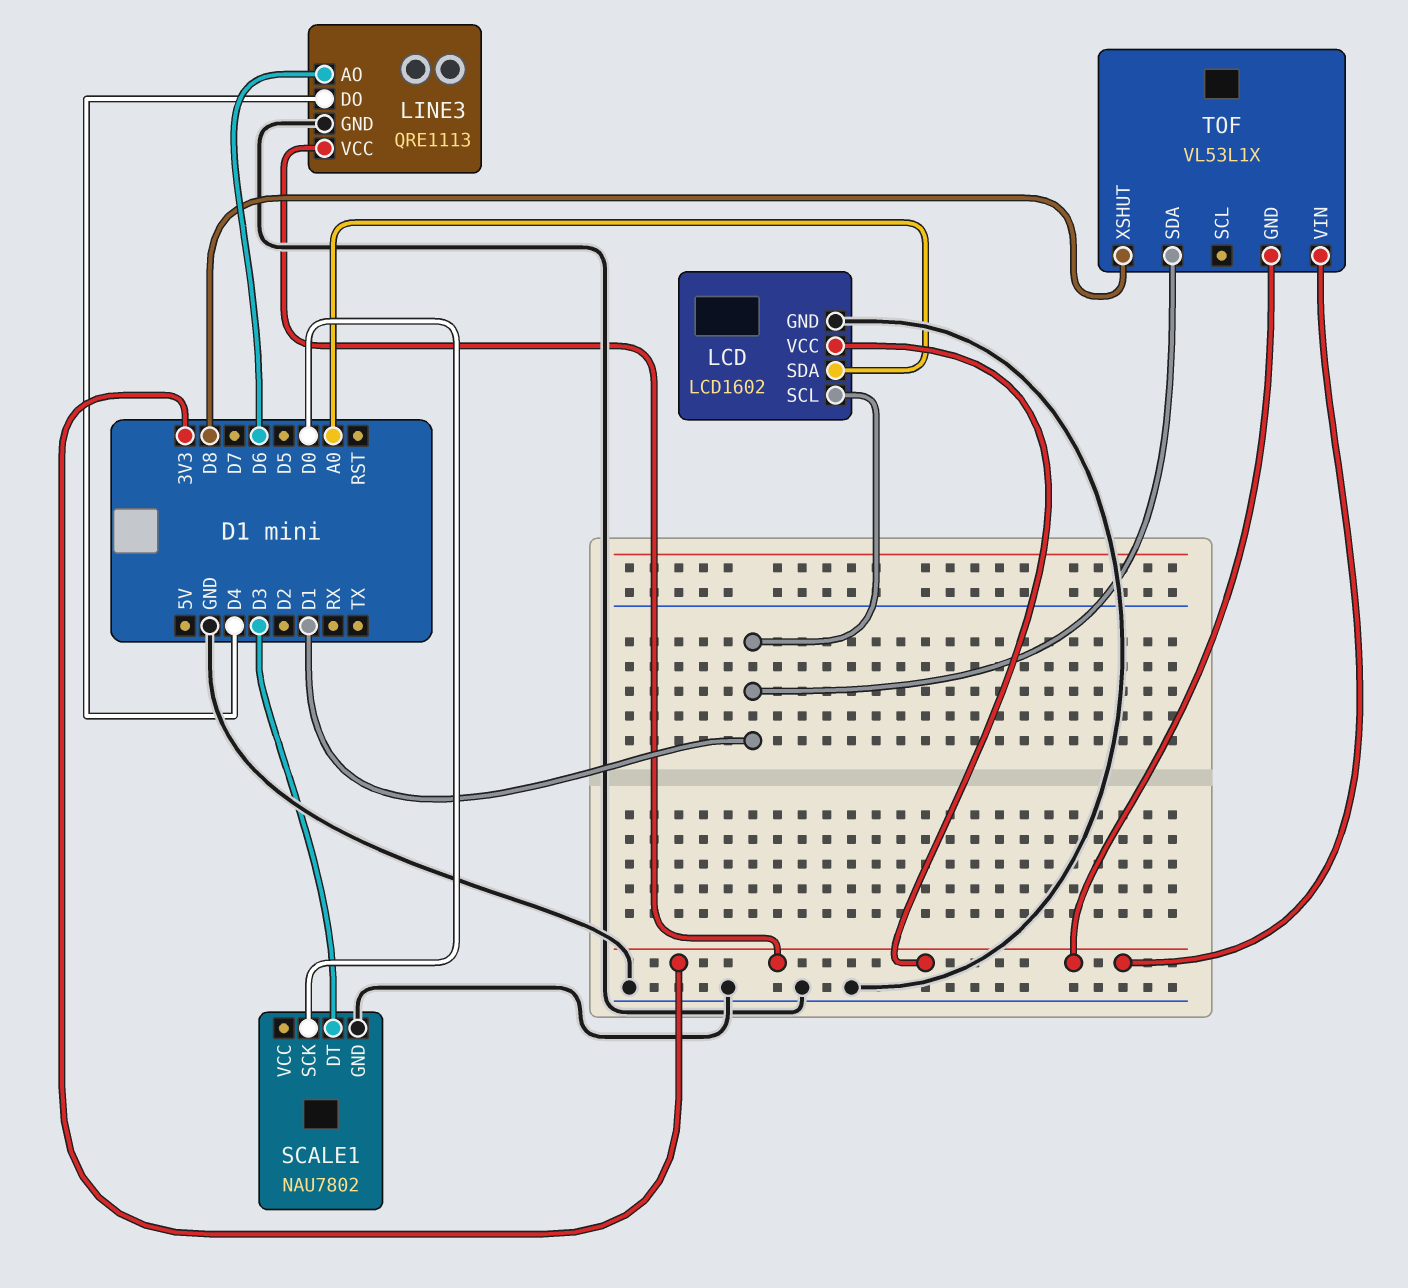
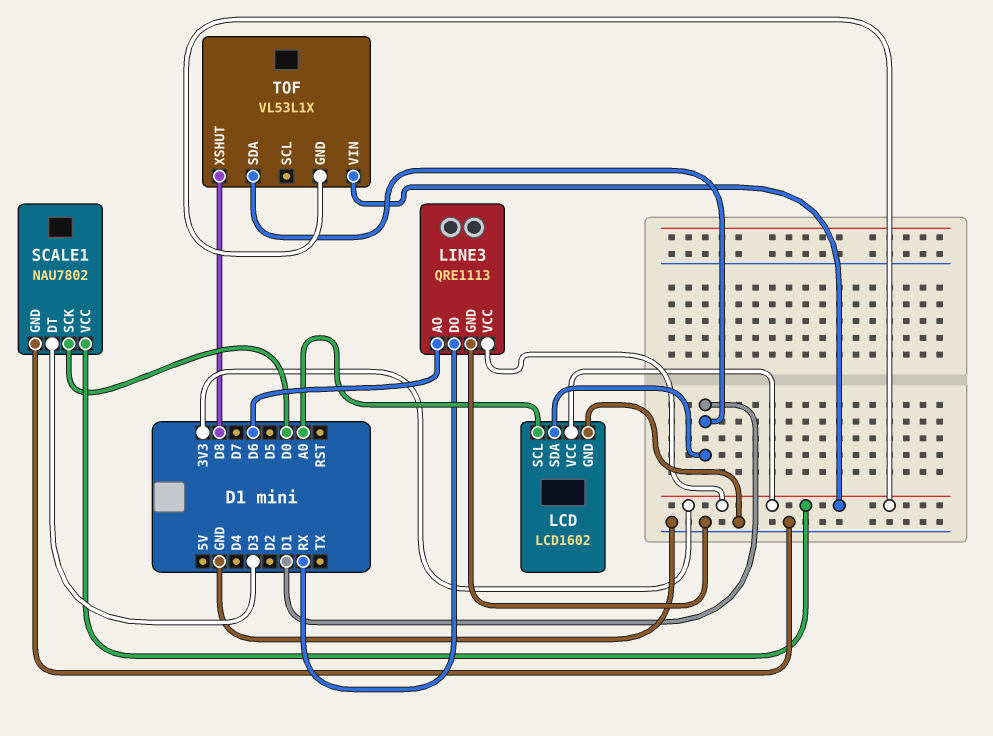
LCD pin SCL: D1 -> A0
LCD pin SDA: A0 -> D1
LINE3 pin DO: D4 -> RX
SCALE1 pin VCC: none -> 3V3

